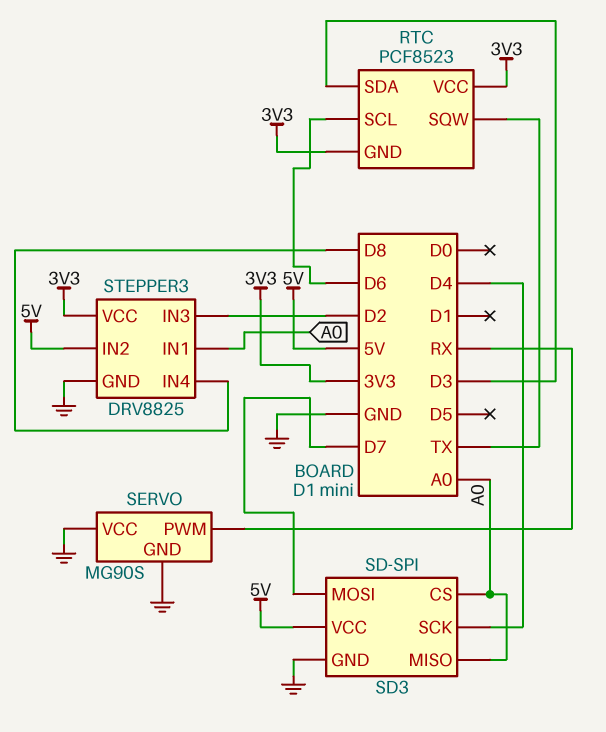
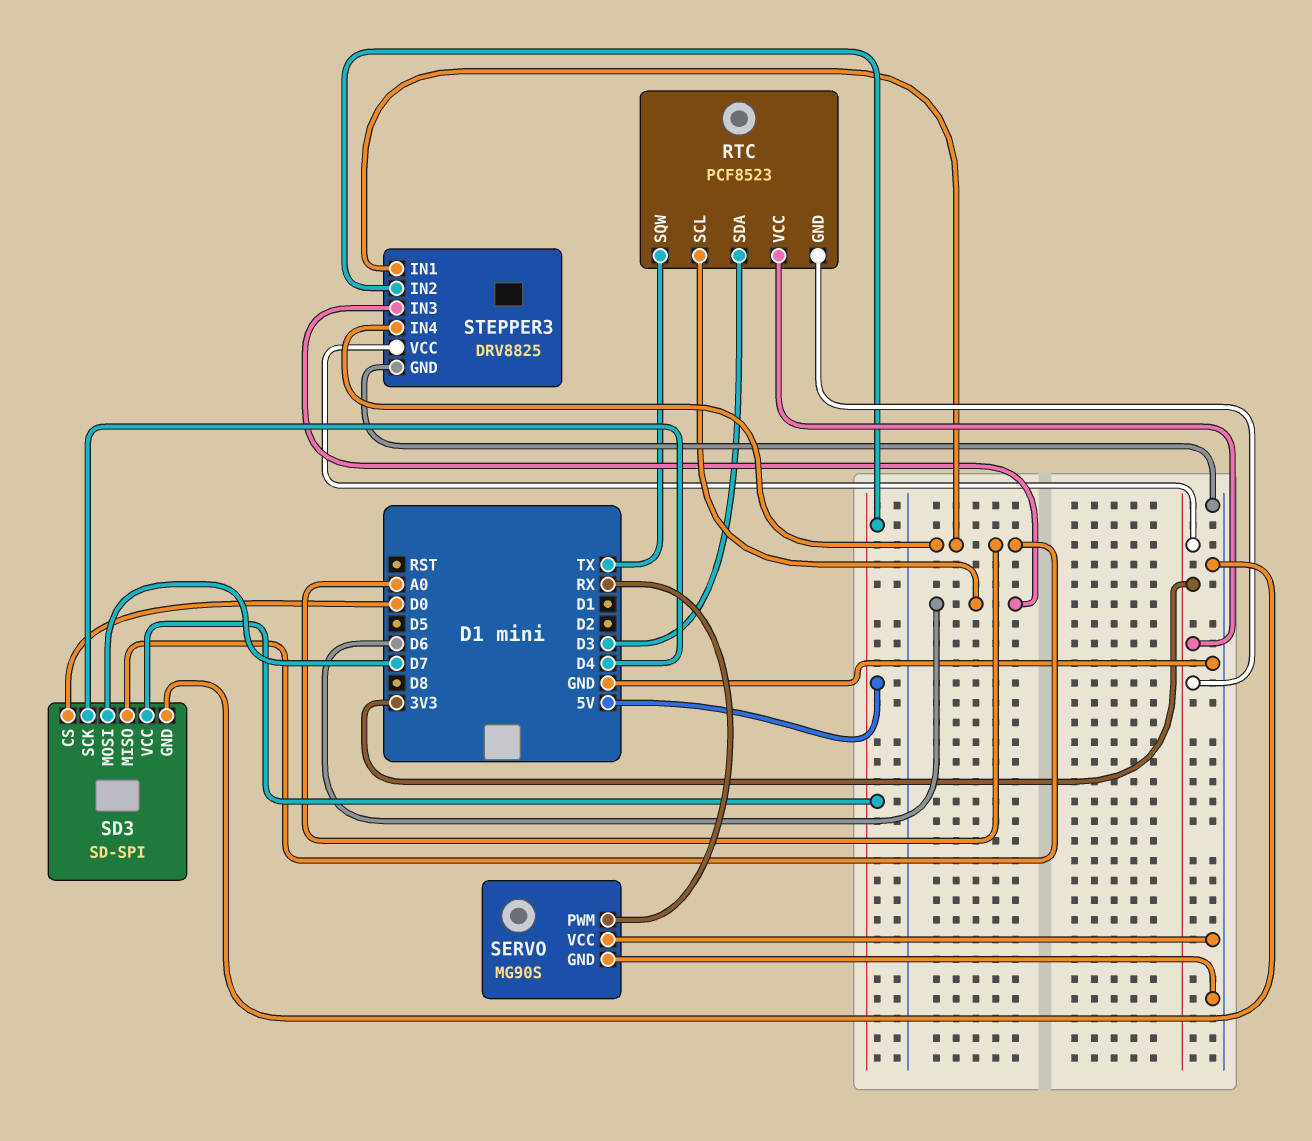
SD3 pin CS: A0 -> D0
STEPPER3 pin IN3: D2 -> D6
STEPPER3 pin IN4: D8 -> A0

